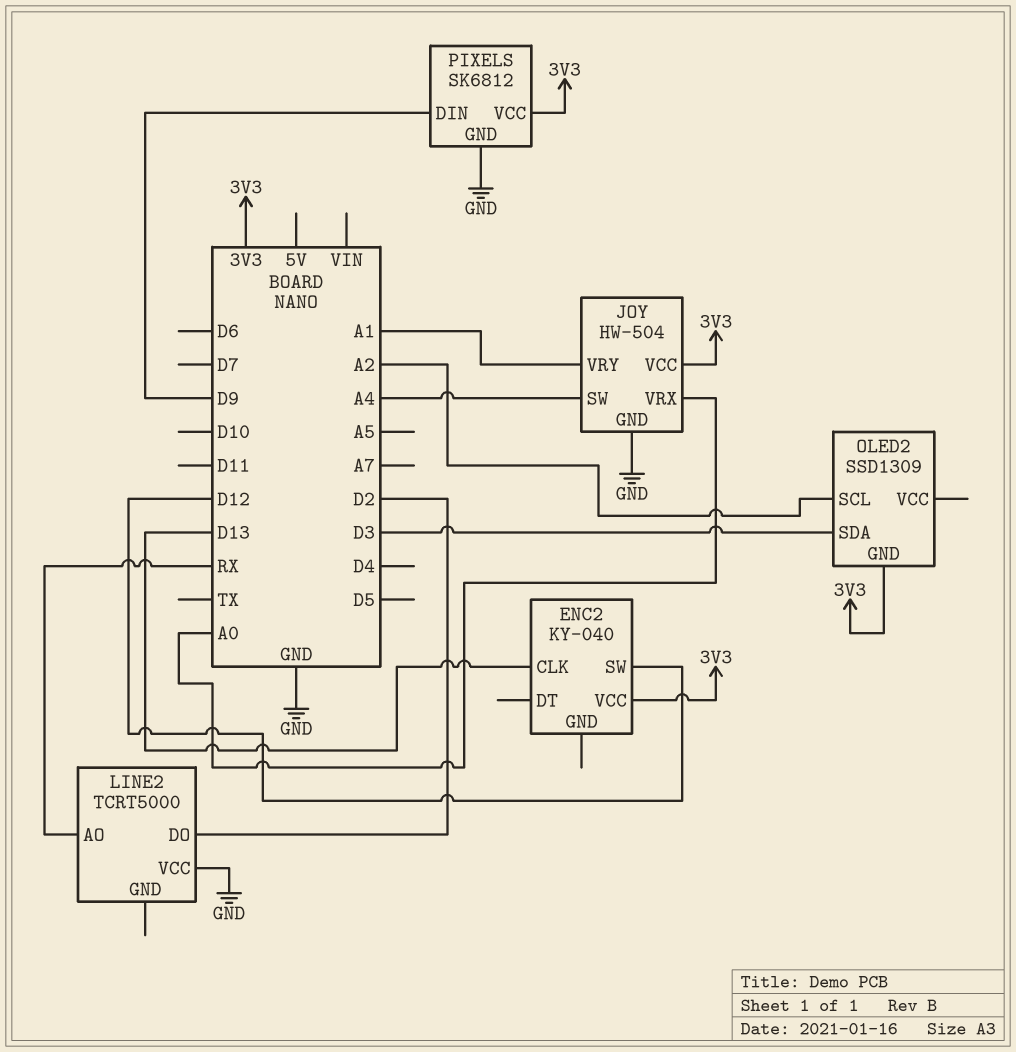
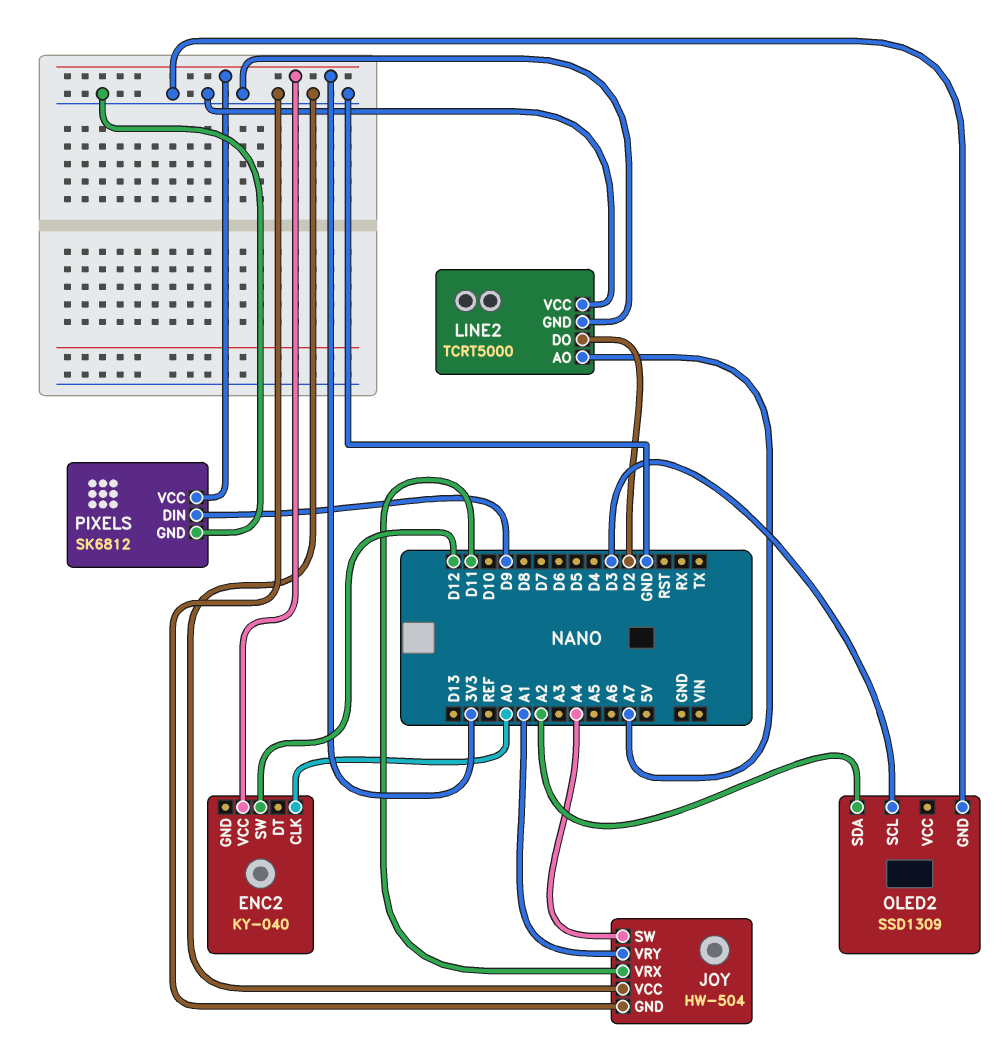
ENC2 pin CLK: D13 -> A0
JOY pin VCC: 3V3 -> GND
JOY pin VRX: A0 -> D11
LINE2 pin AO: RX -> A7
LINE2 pin GND: none -> GND
OLED2 pin GND: 3V3 -> GND
OLED2 pin SCL: A2 -> D3
OLED2 pin SDA: D3 -> A2

